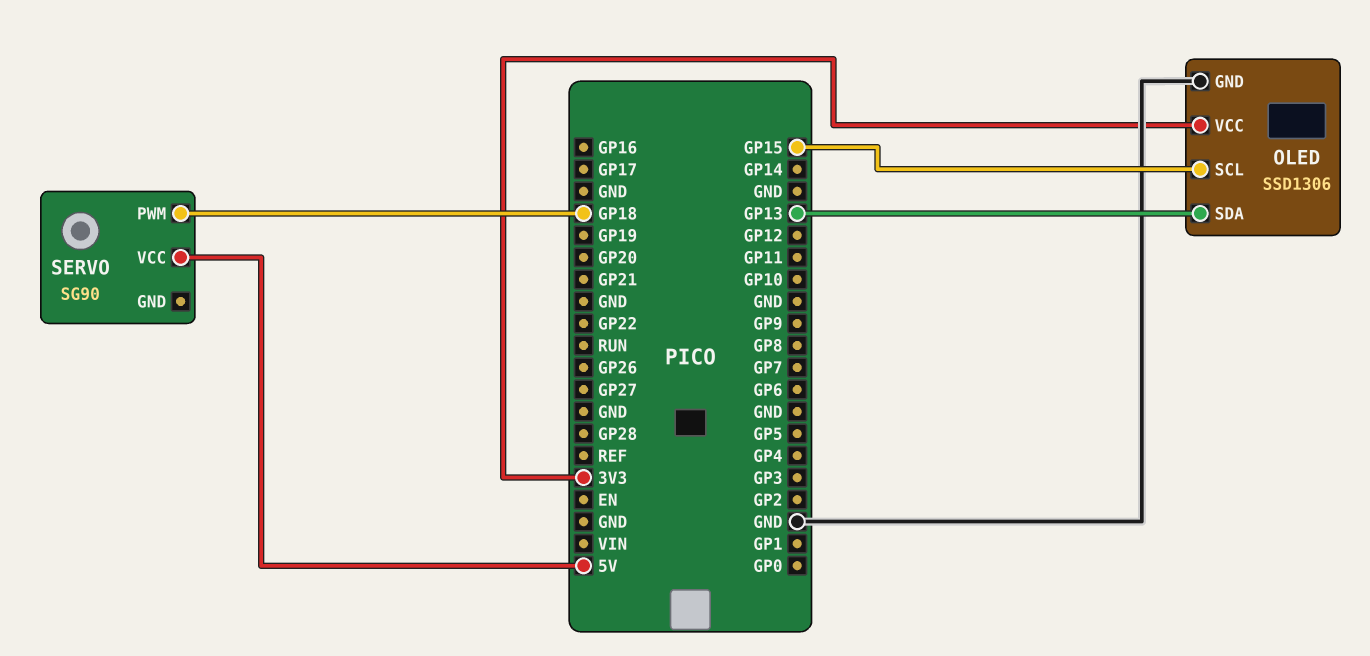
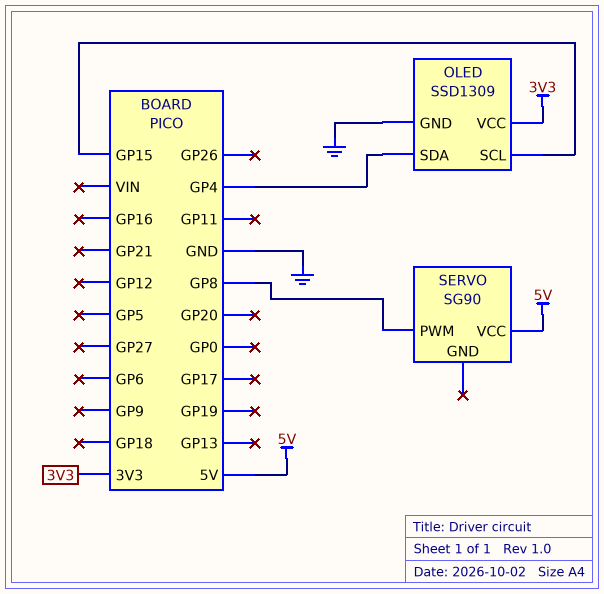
OLED: SSD1306 -> SSD1309
OLED pin SDA: GP13 -> GP4
SERVO pin PWM: GP18 -> GP8

